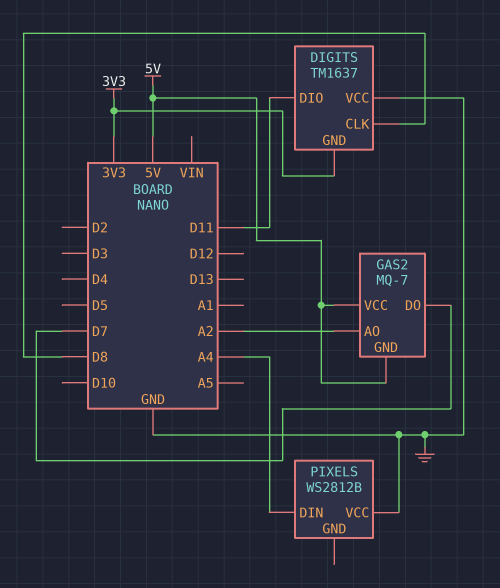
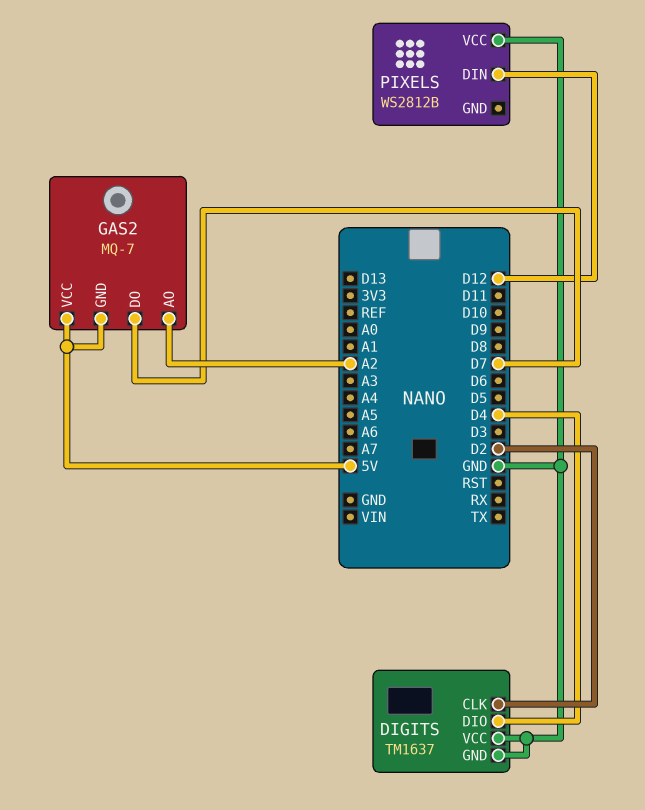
DIGITS pin CLK: D8 -> D2
DIGITS pin DIO: D11 -> D4
DIGITS pin GND: 3V3 -> GND
PIXELS pin DIN: A4 -> D12

